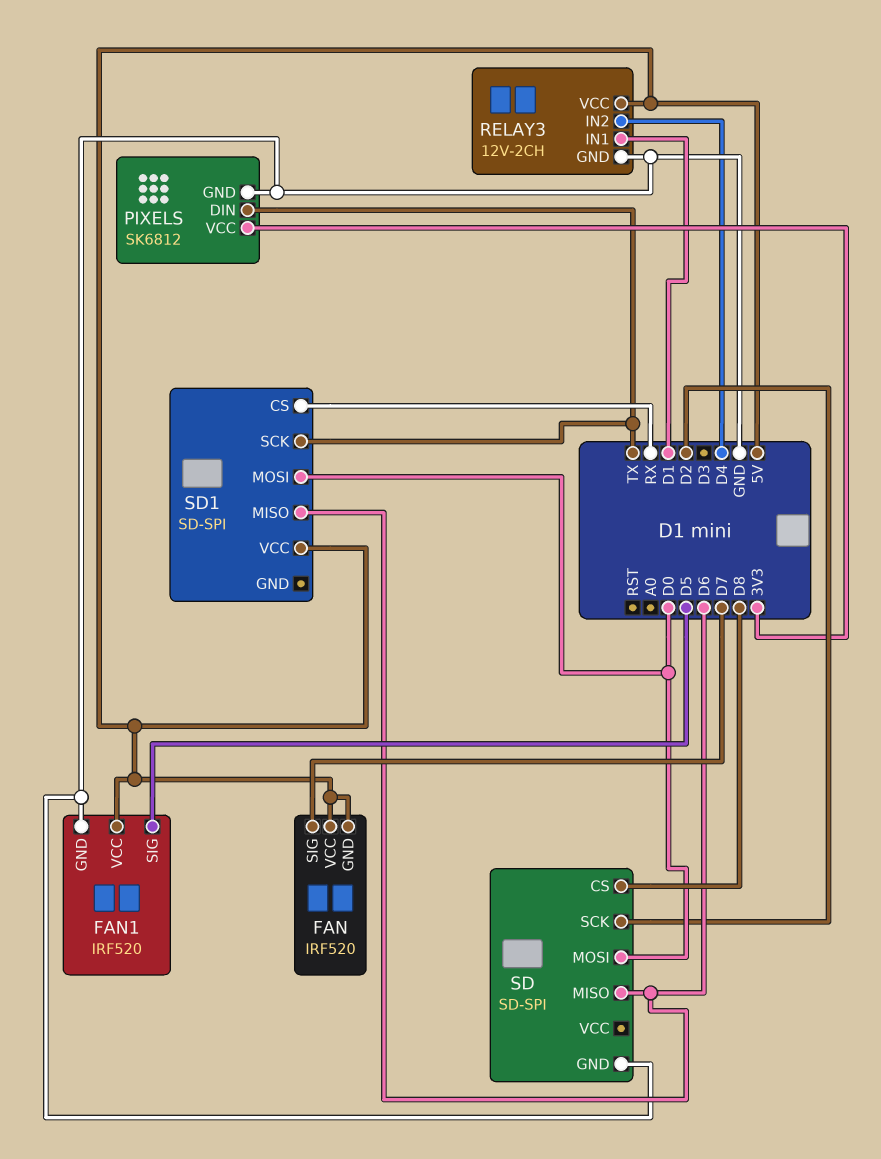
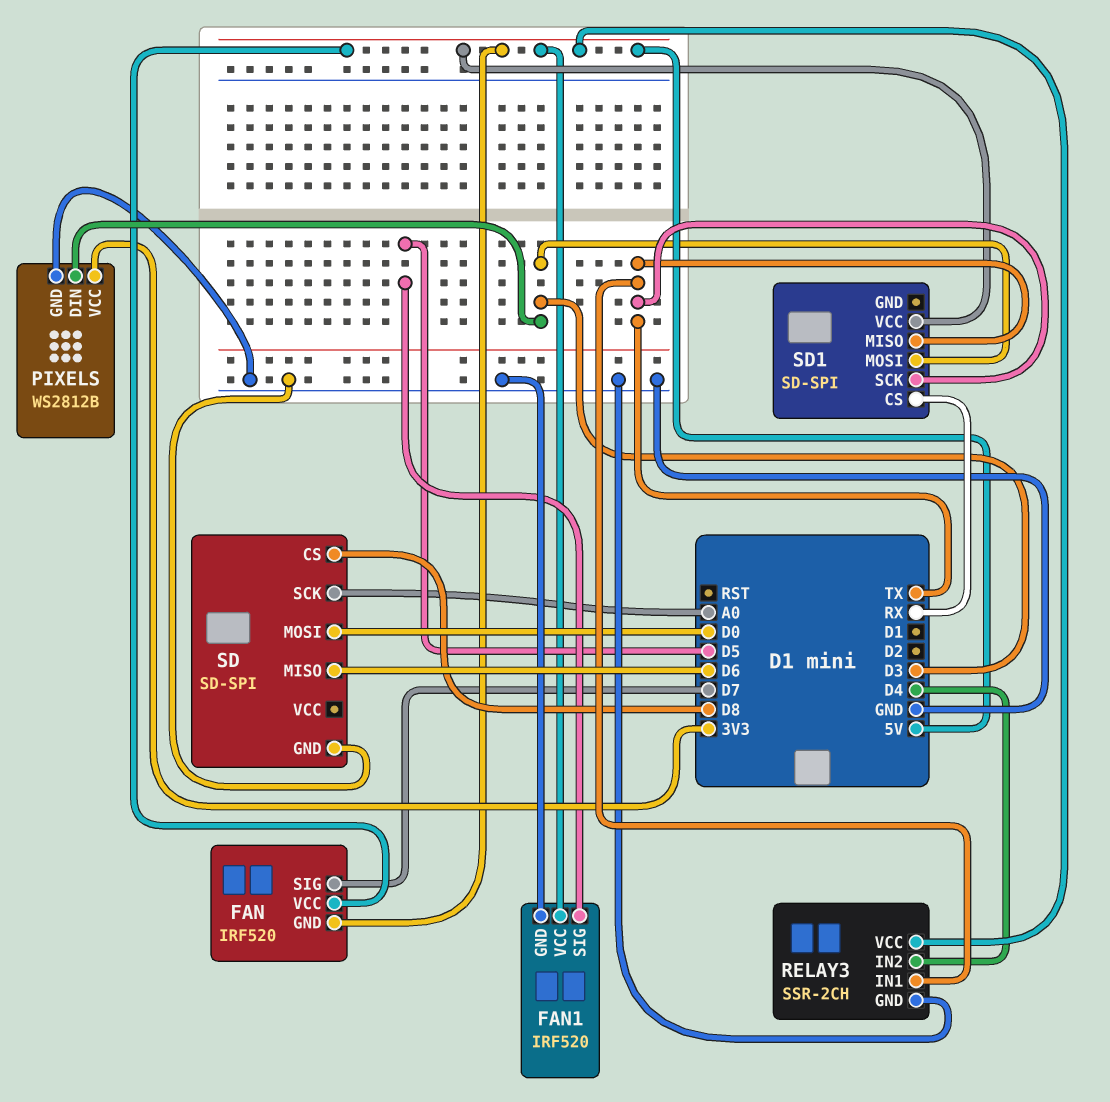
PIXELS: SK6812 -> WS2812B
PIXELS pin DIN: TX -> D3
RELAY3: 12V-2CH -> SSR-2CH
RELAY3 pin IN1: D1 -> TX
SD pin SCK: D2 -> A0
SD1 pin MISO: D6 -> TX
SD1 pin MOSI: D0 -> D3

